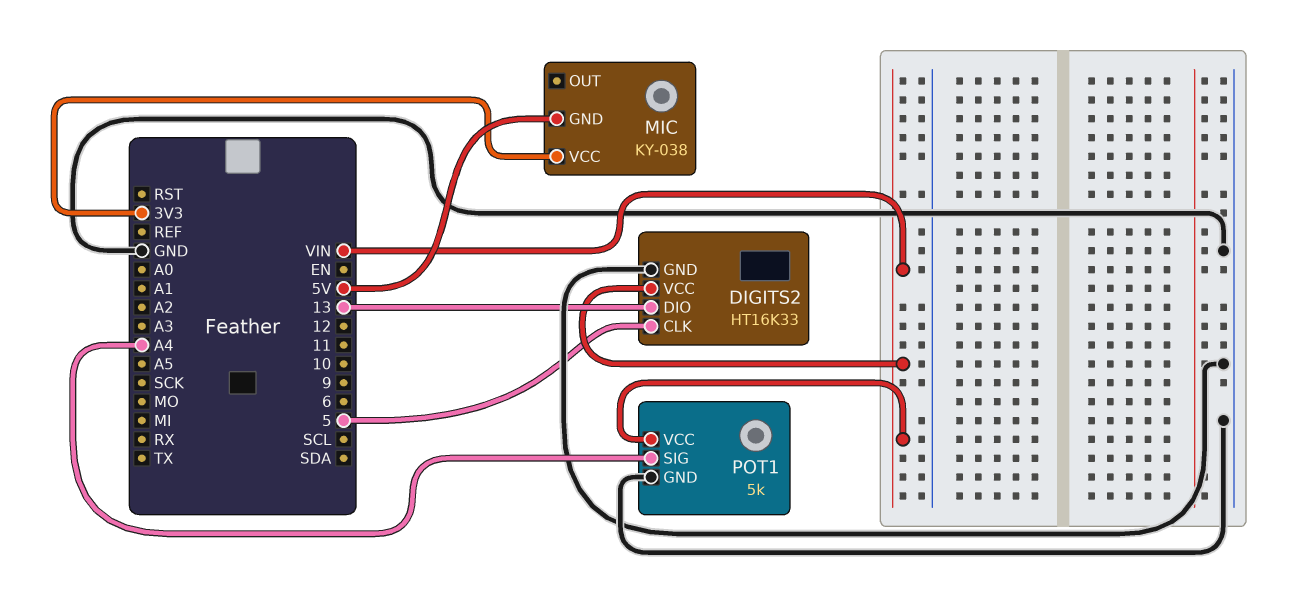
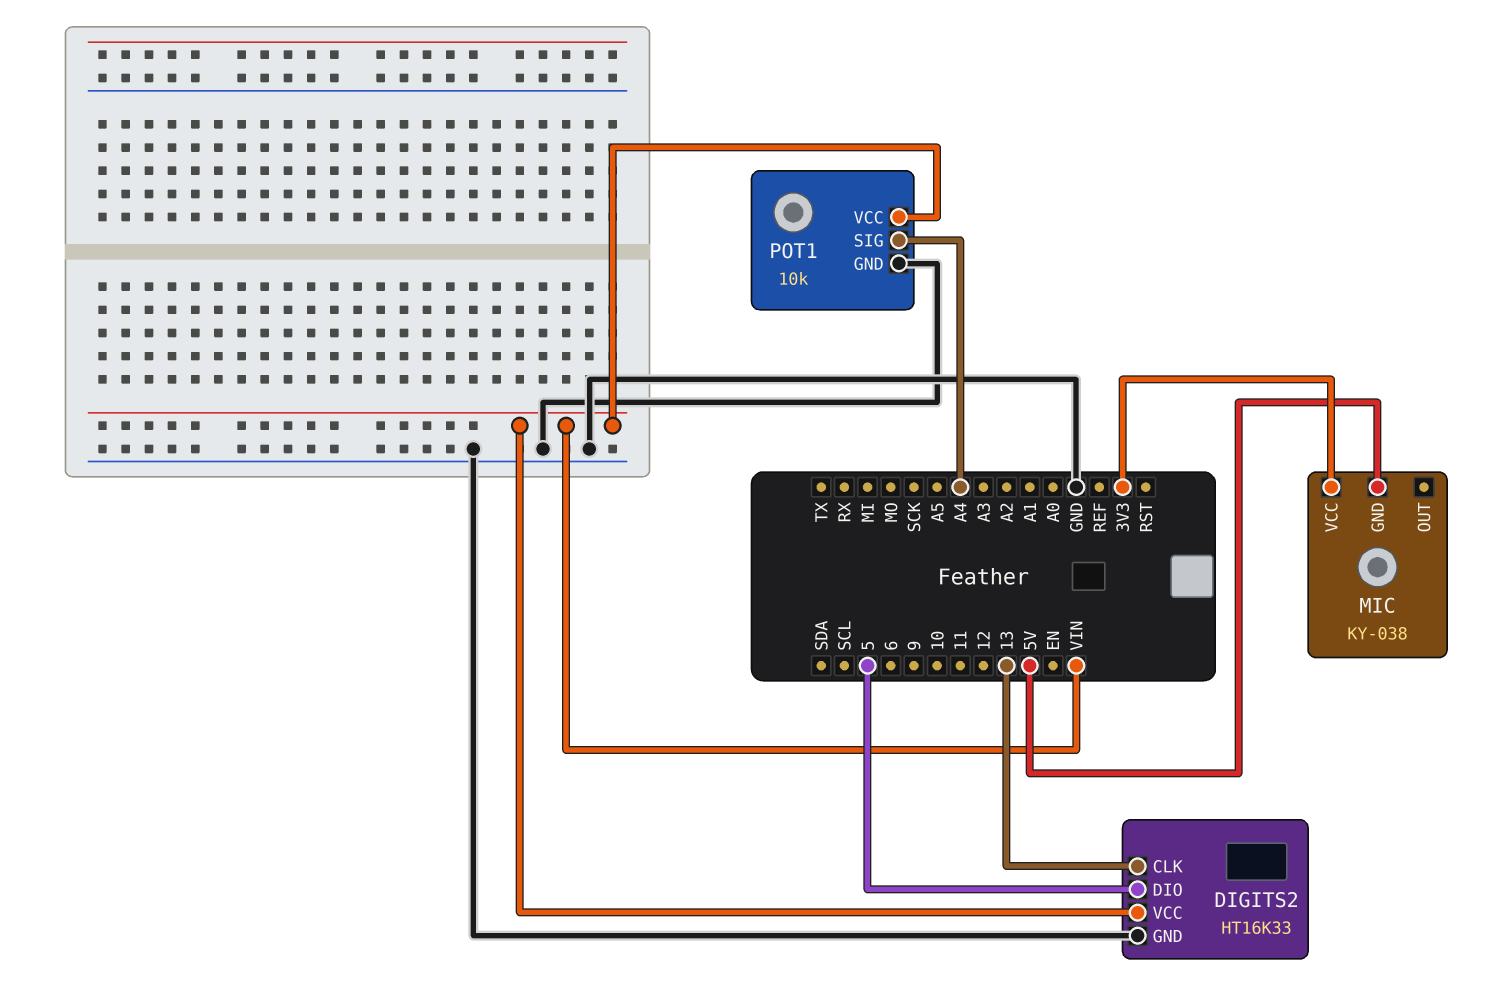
DIGITS2 pin CLK: 5 -> 13
DIGITS2 pin DIO: 13 -> 5
POT1: 5k -> 10k

